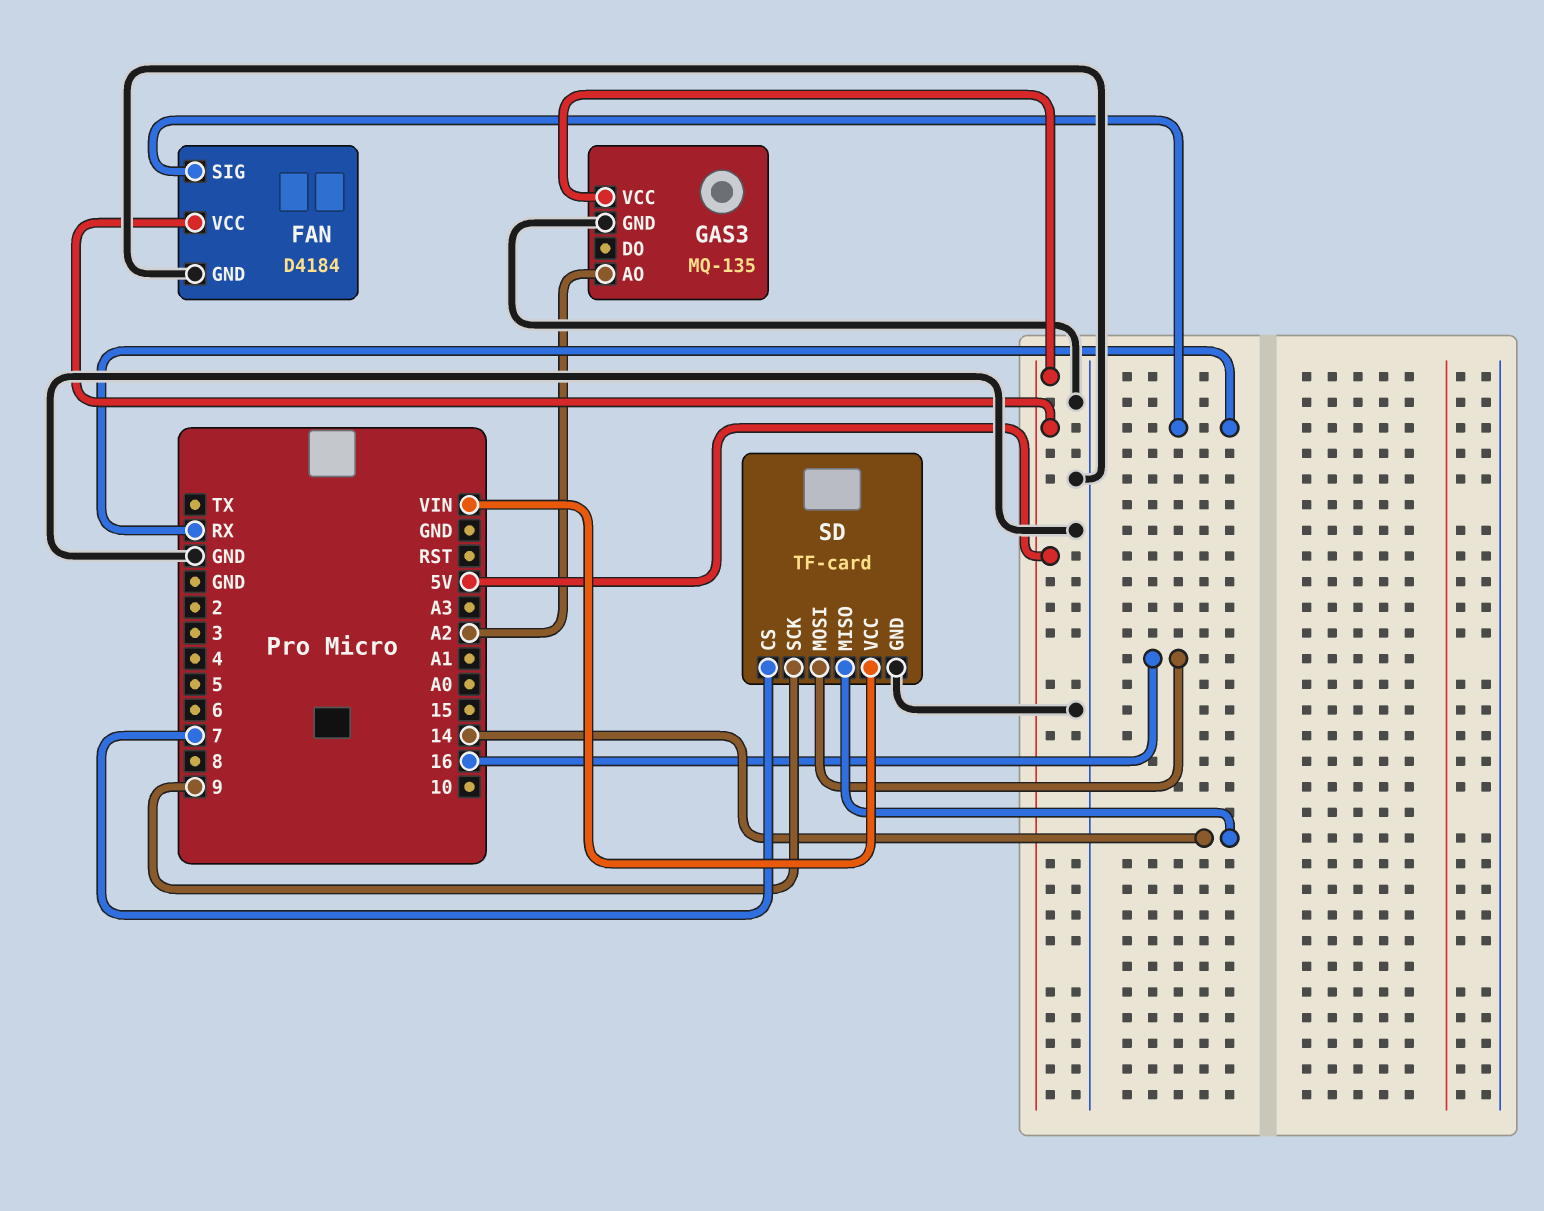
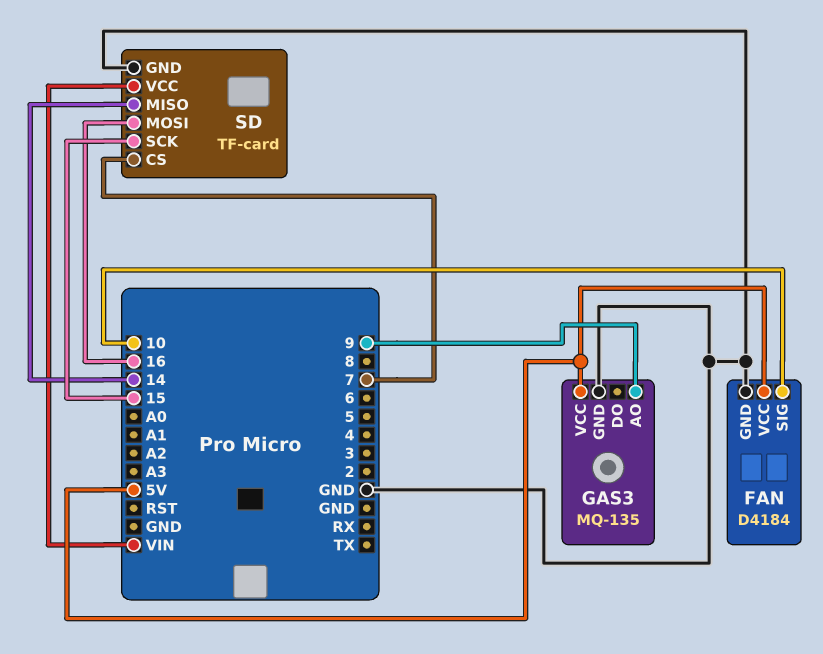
FAN pin SIG: RX -> 10
GAS3 pin AO: A2 -> 9
SD pin SCK: 9 -> 15

